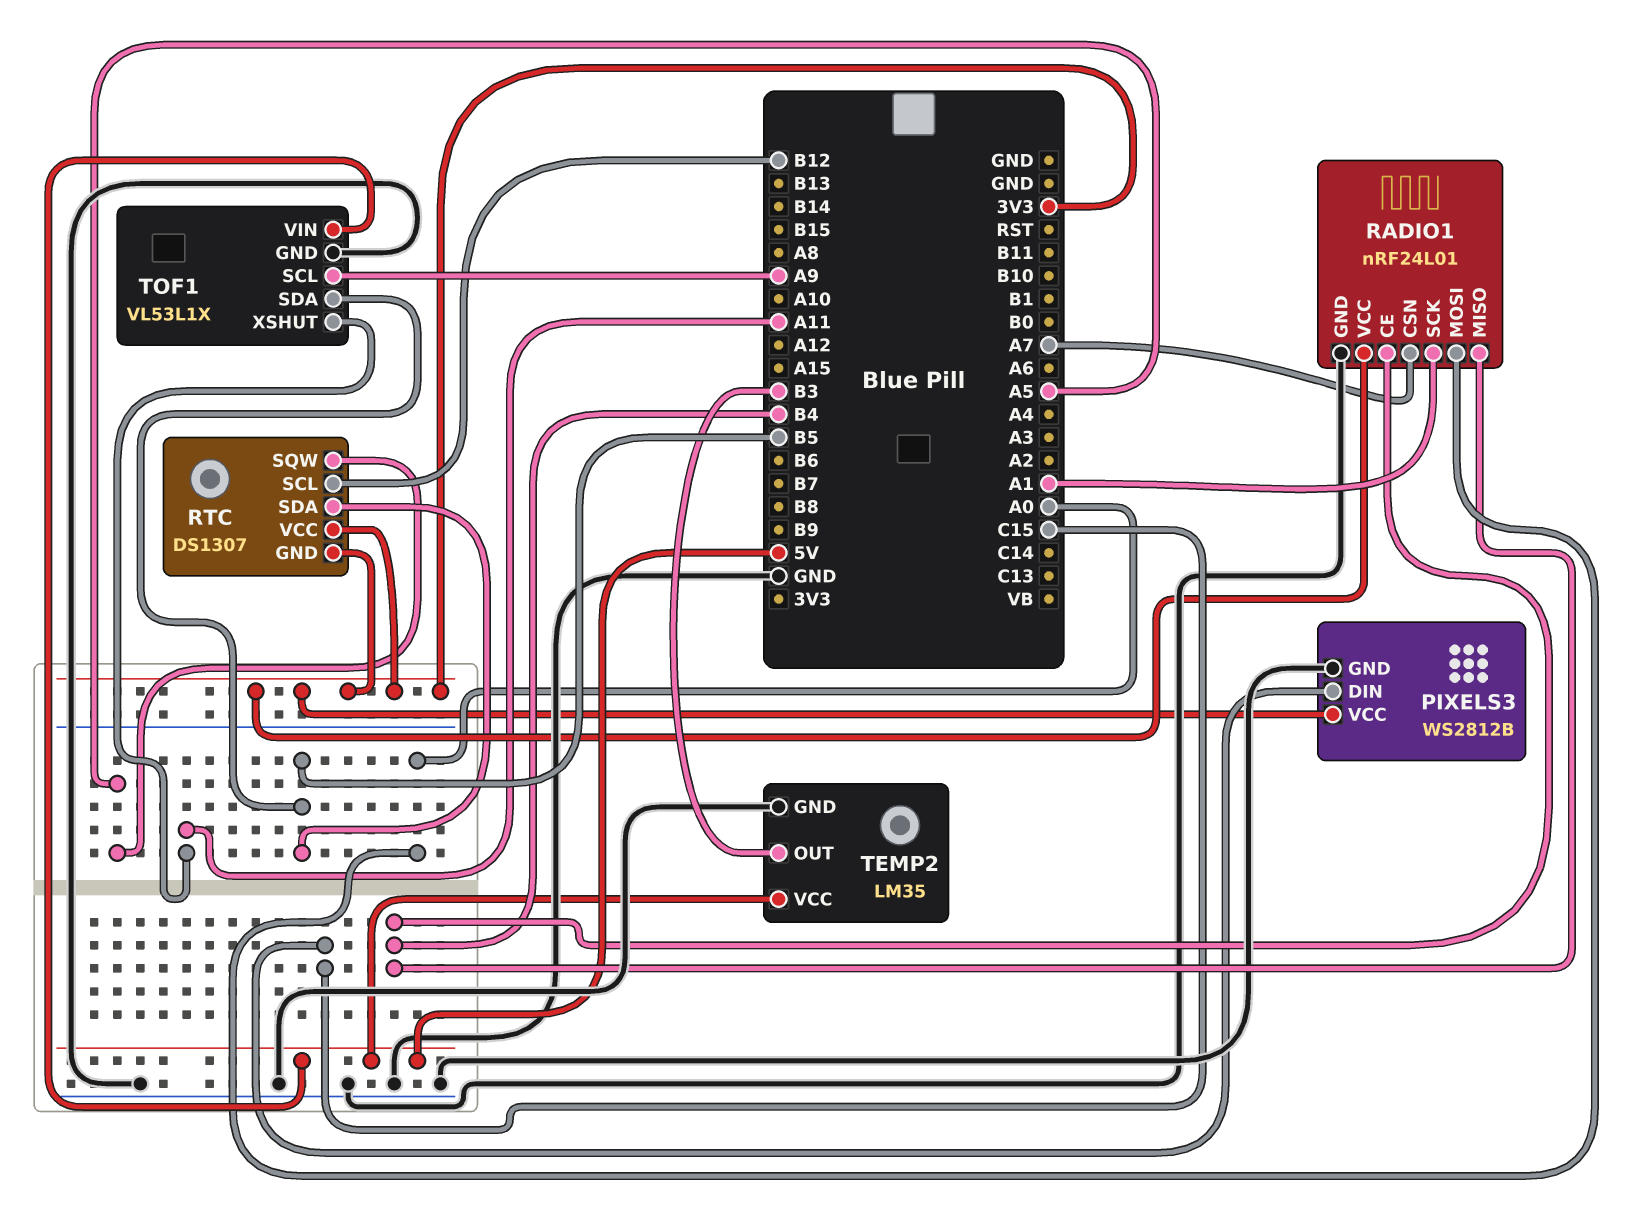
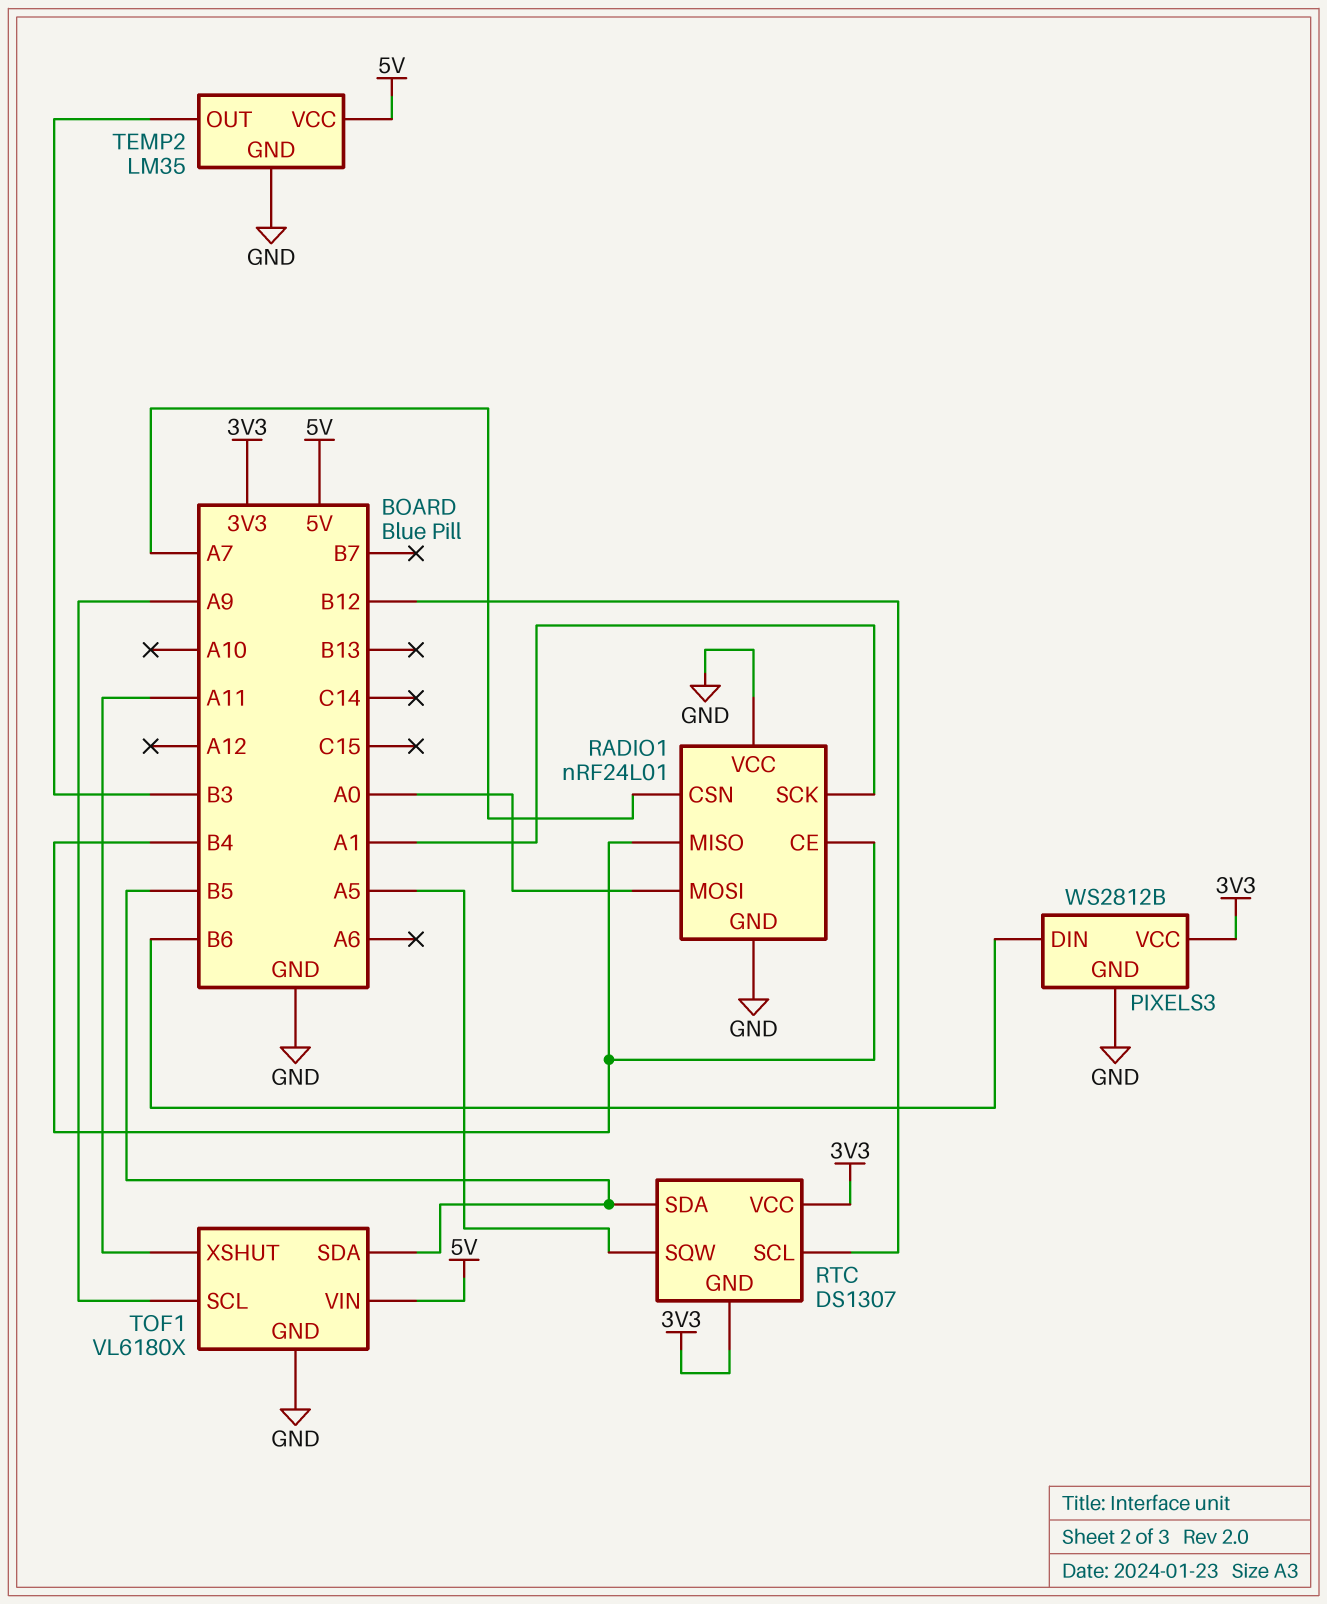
PIXELS3 pin DIN: C15 -> B6
RADIO1 pin VCC: 3V3 -> GND
TOF1: VL53L1X -> VL6180X

